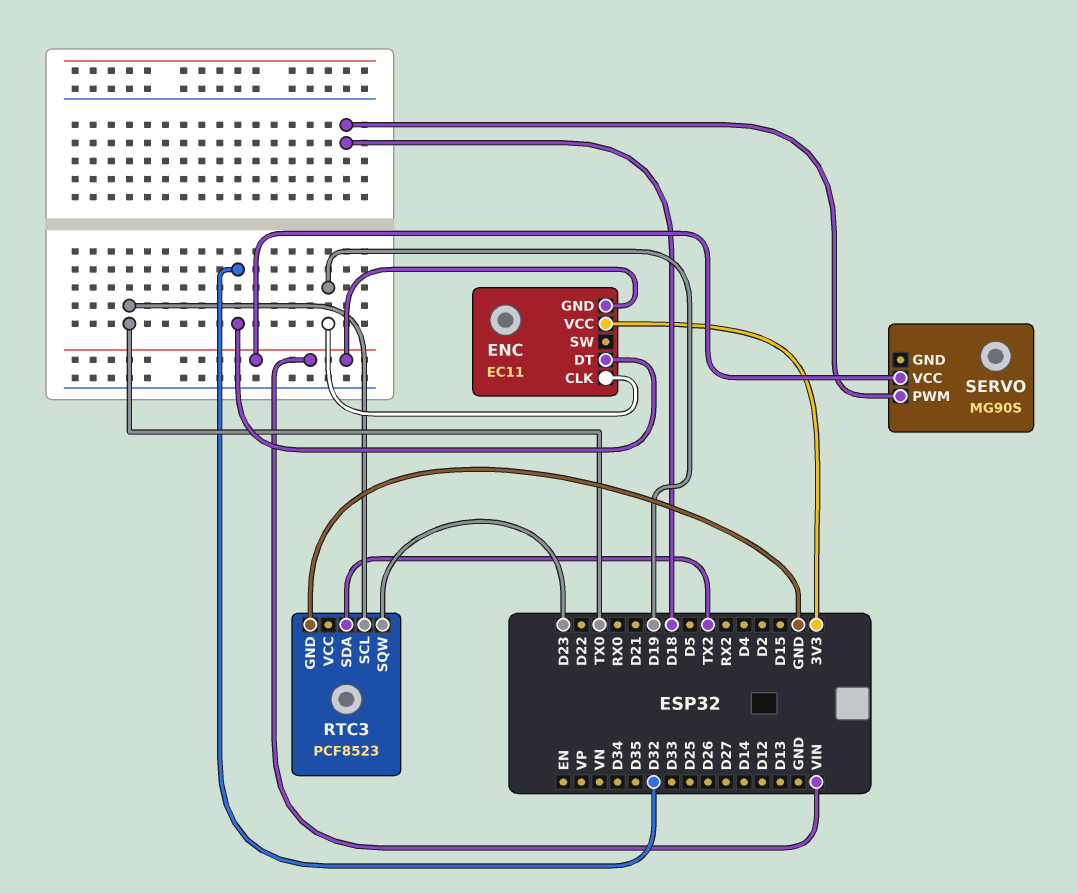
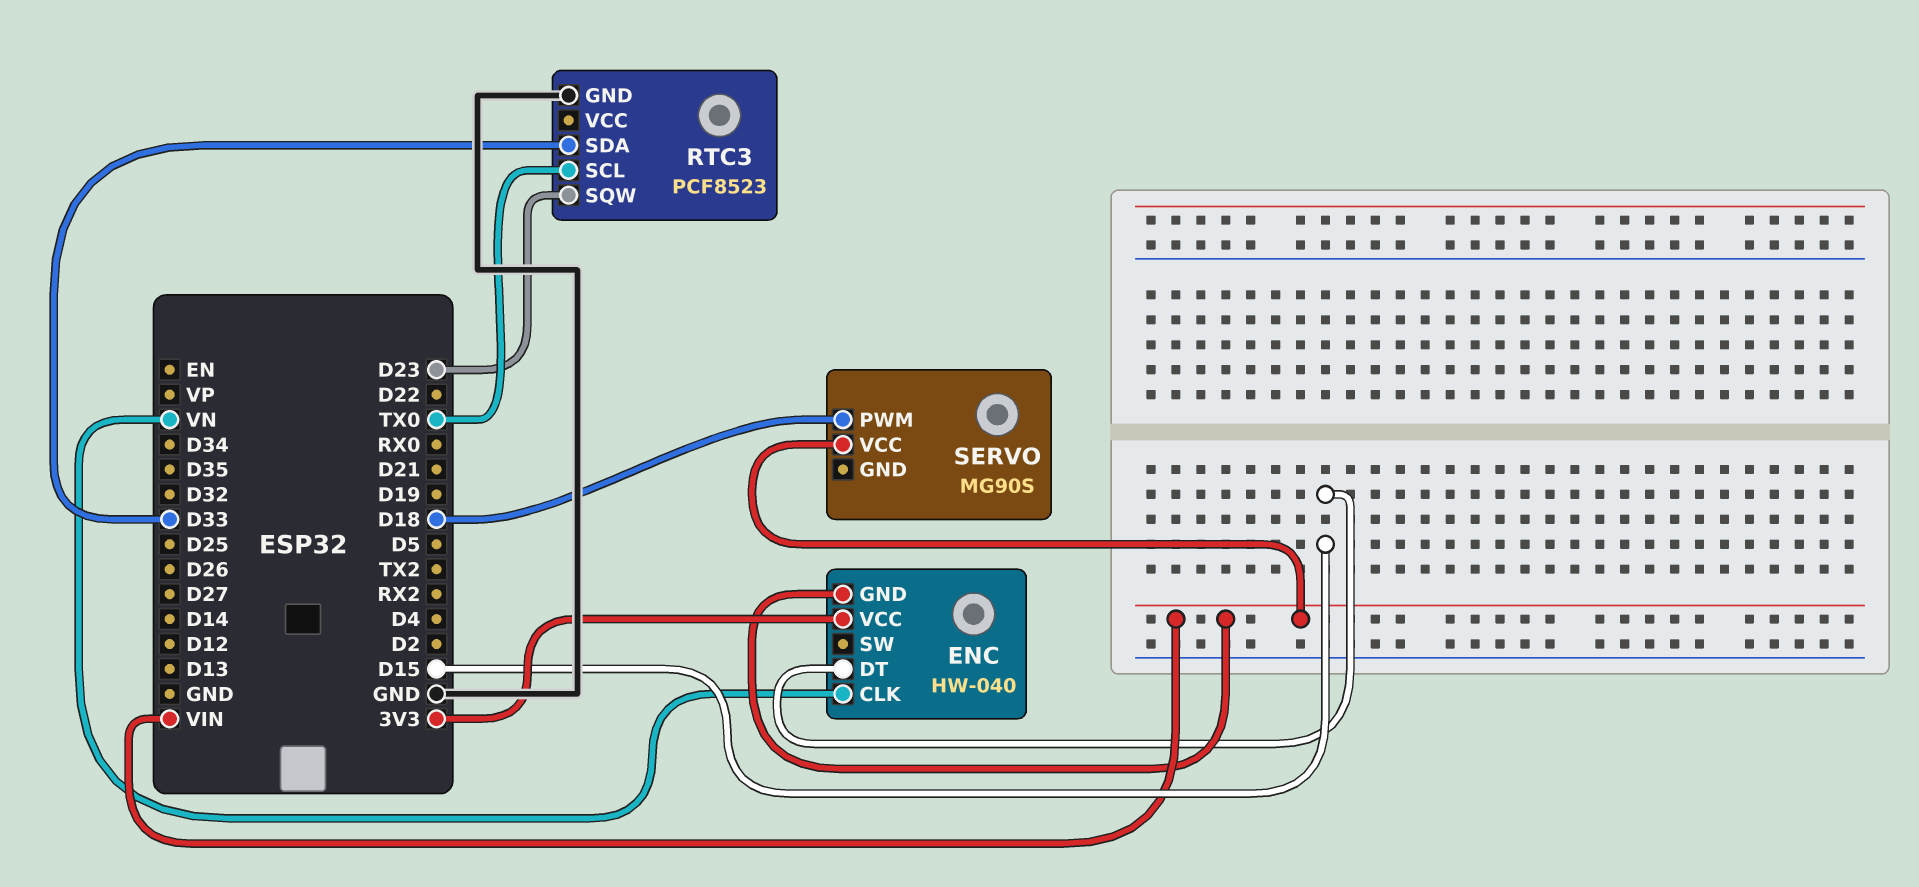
ENC: EC11 -> HW-040
ENC pin CLK: D19 -> VN
ENC pin DT: D32 -> D15
RTC3 pin SDA: TX2 -> D33

